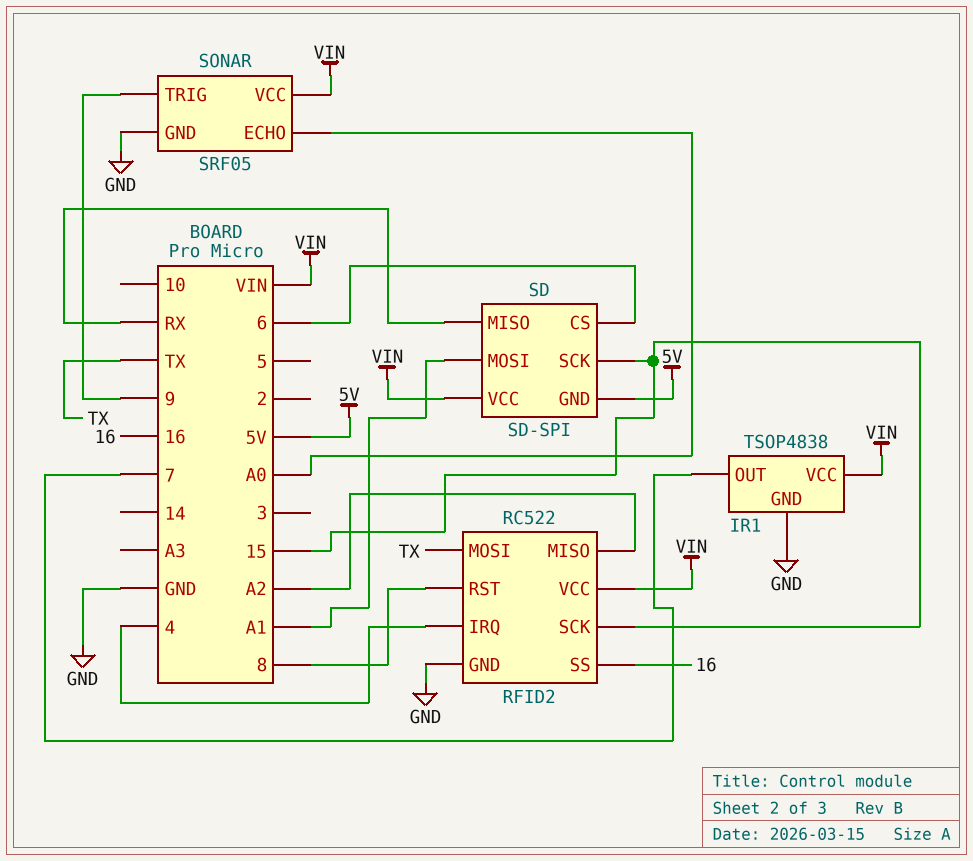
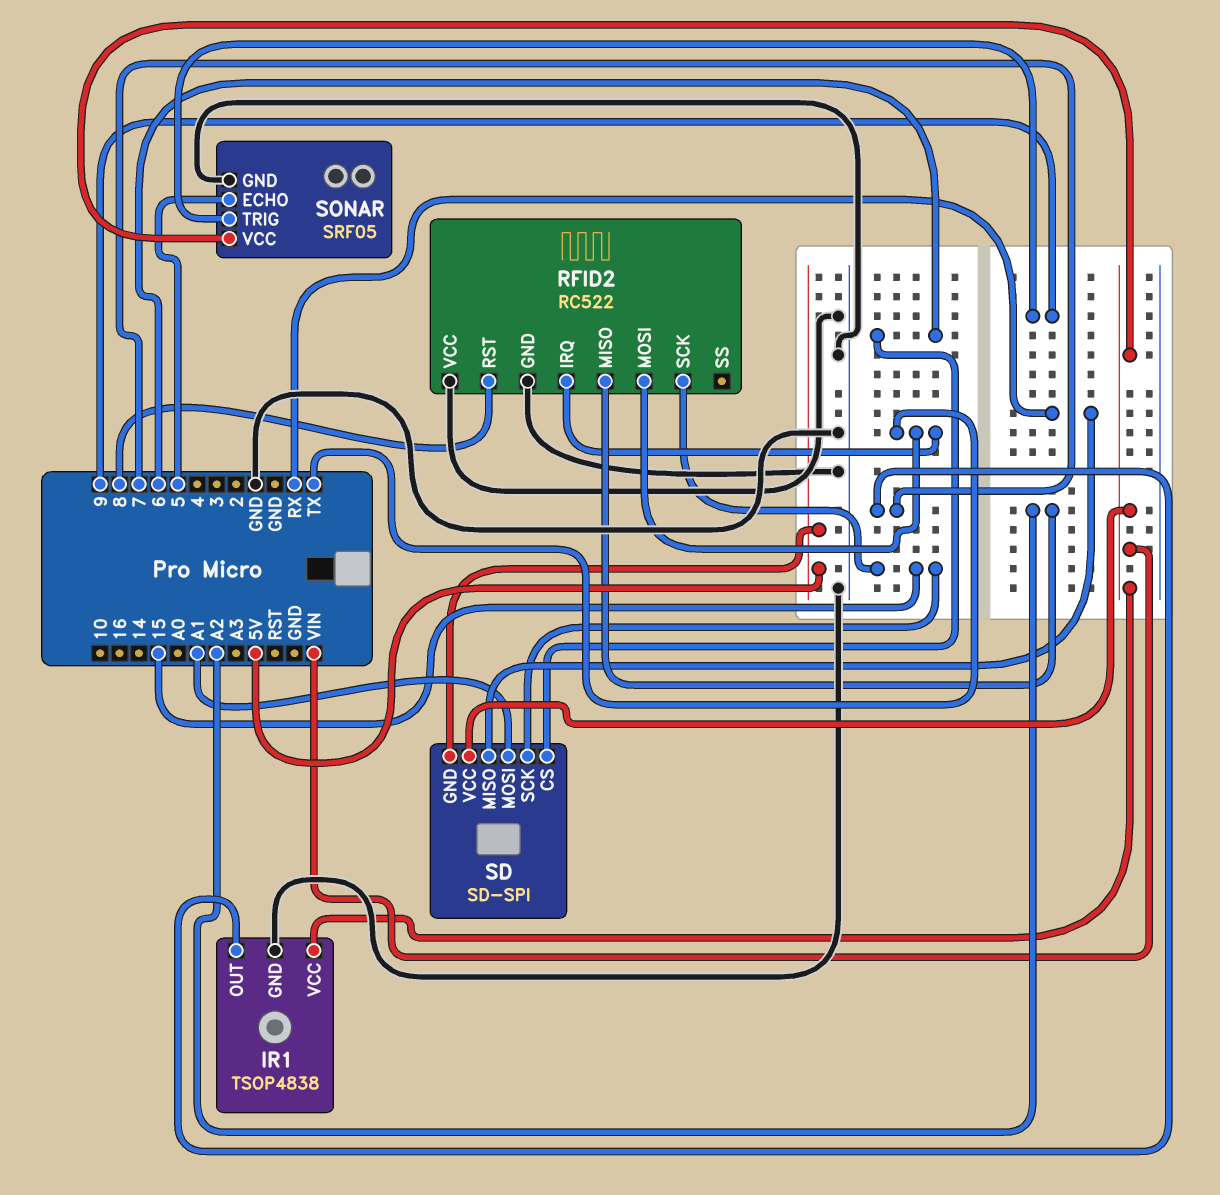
RFID2 pin IRQ: 4 -> TX
RFID2 pin SS: 16 -> none
RFID2 pin VCC: VIN -> GND
SONAR pin ECHO: A0 -> 5

